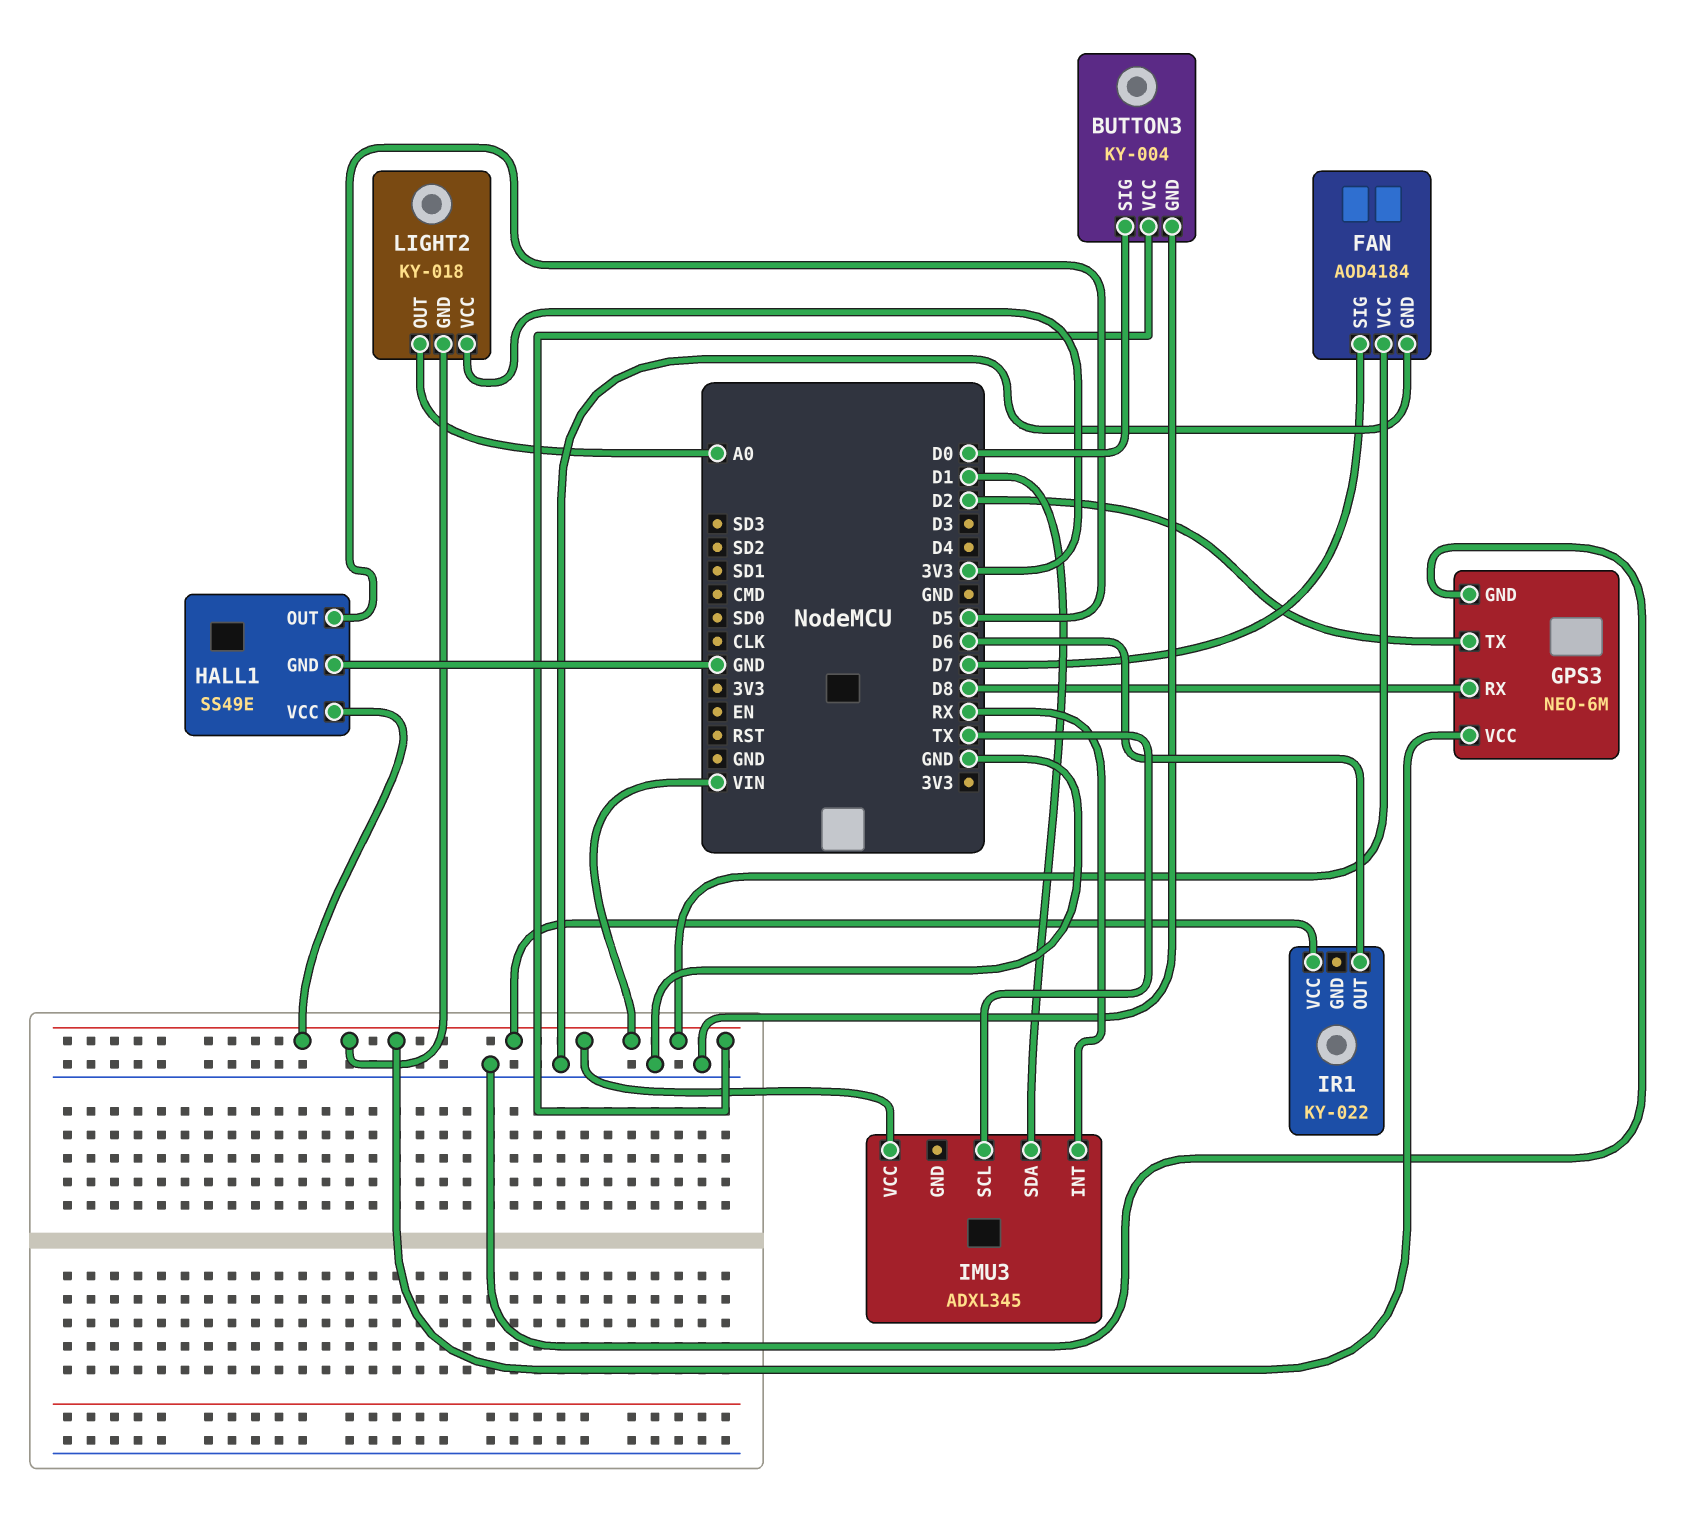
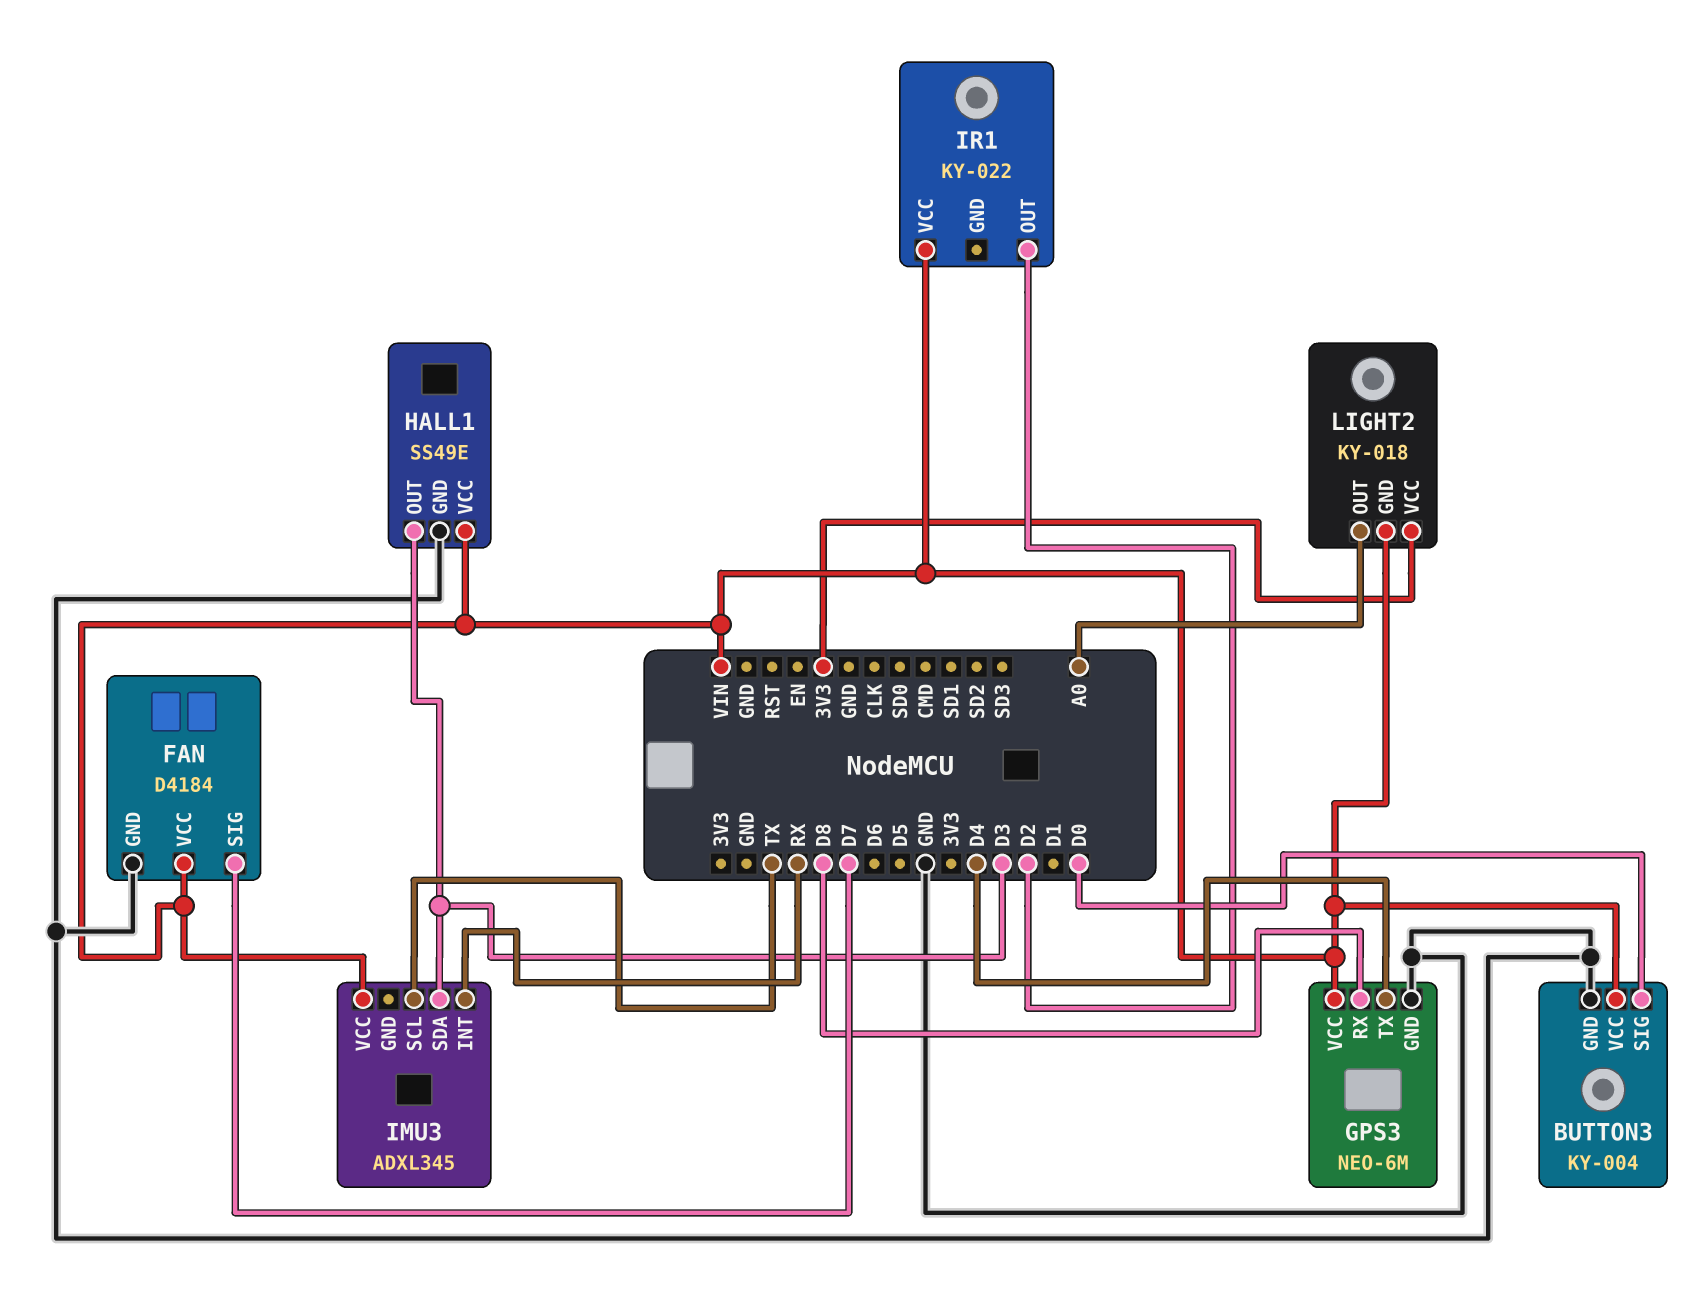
FAN: AOD4184 -> D4184
GPS3 pin TX: D2 -> D4
HALL1 pin OUT: D5 -> D3
IMU3 pin SDA: D1 -> D3
IR1 pin OUT: D6 -> D2

